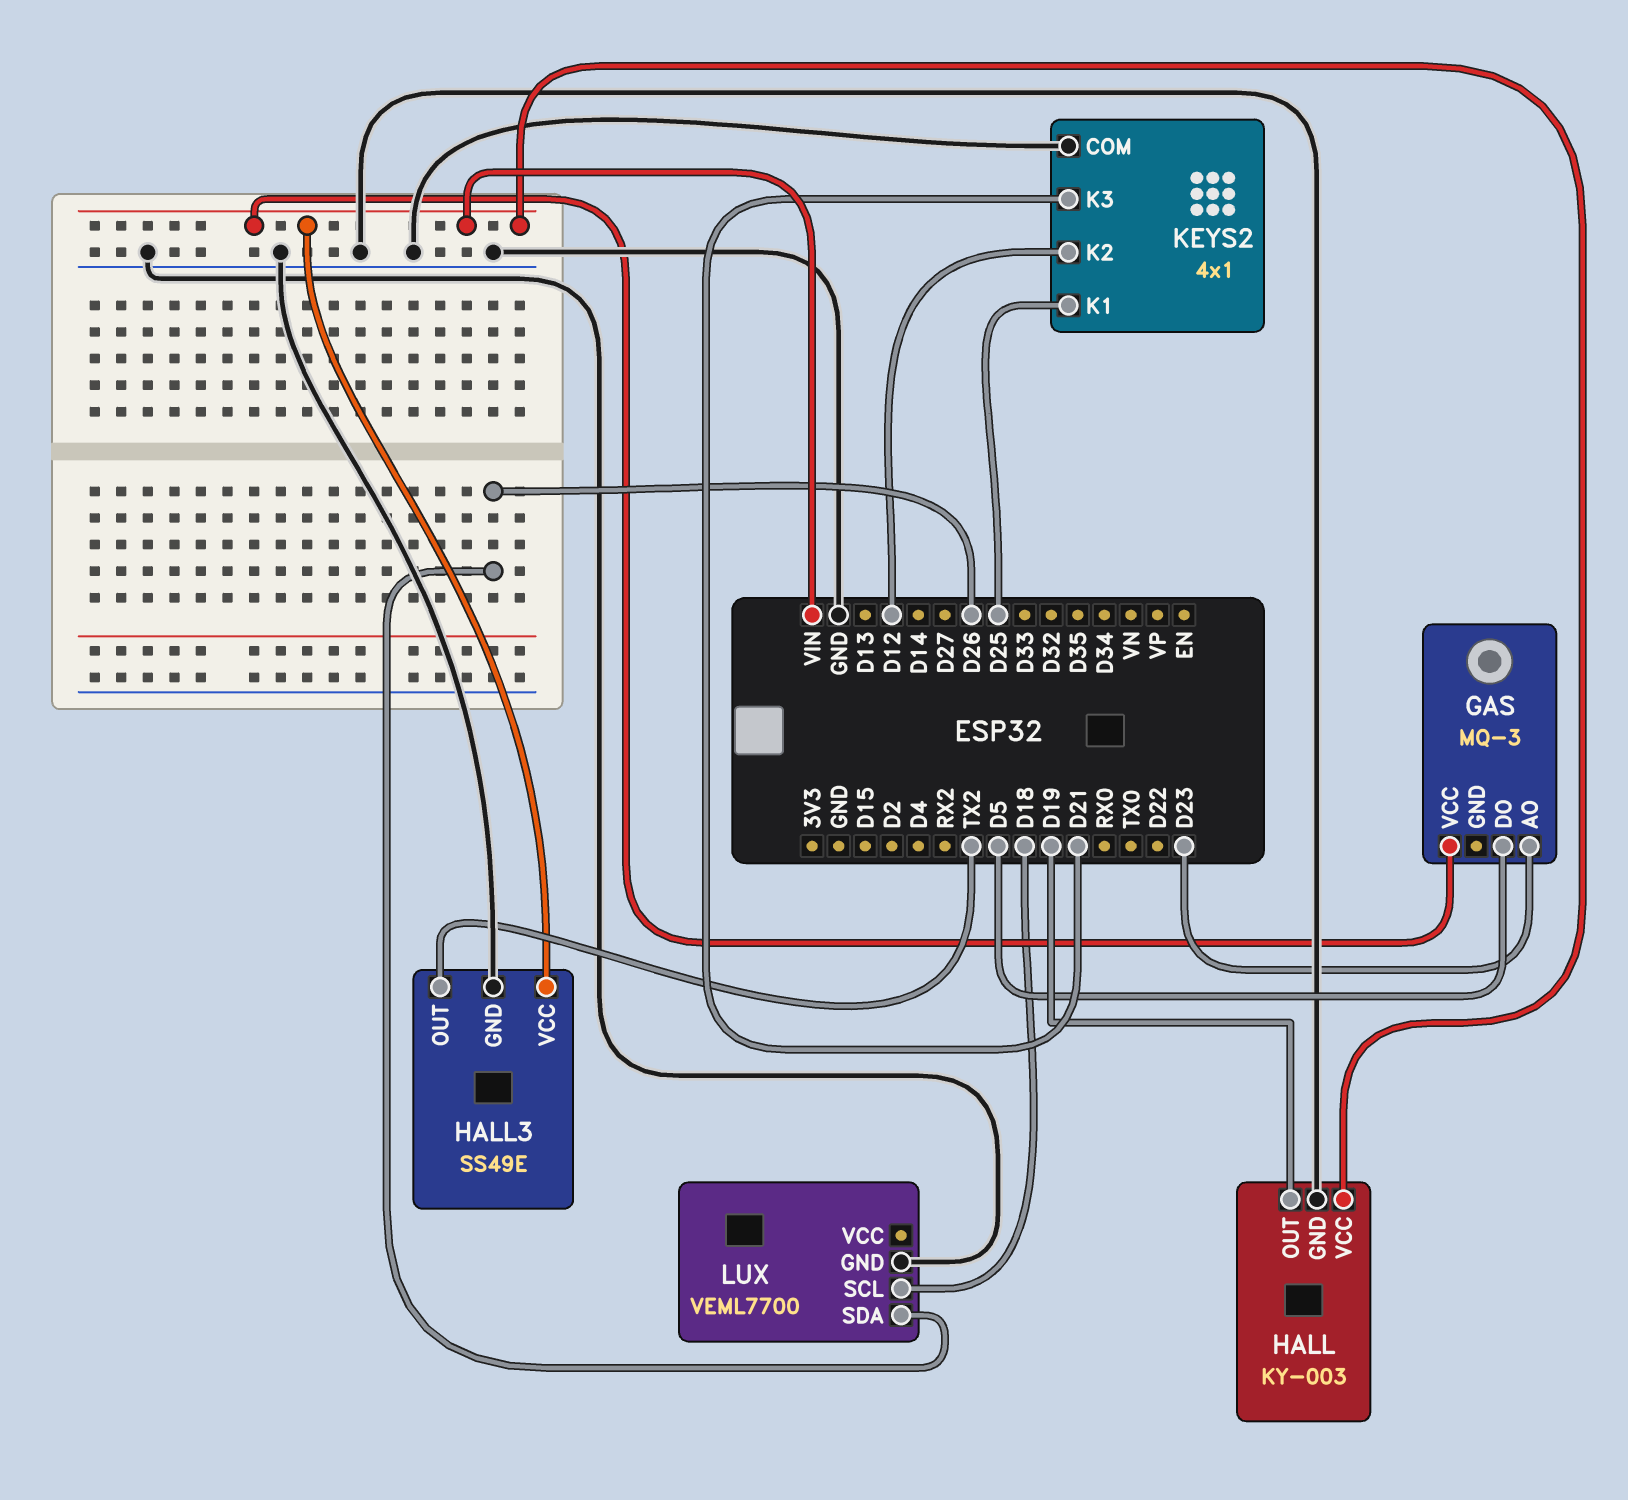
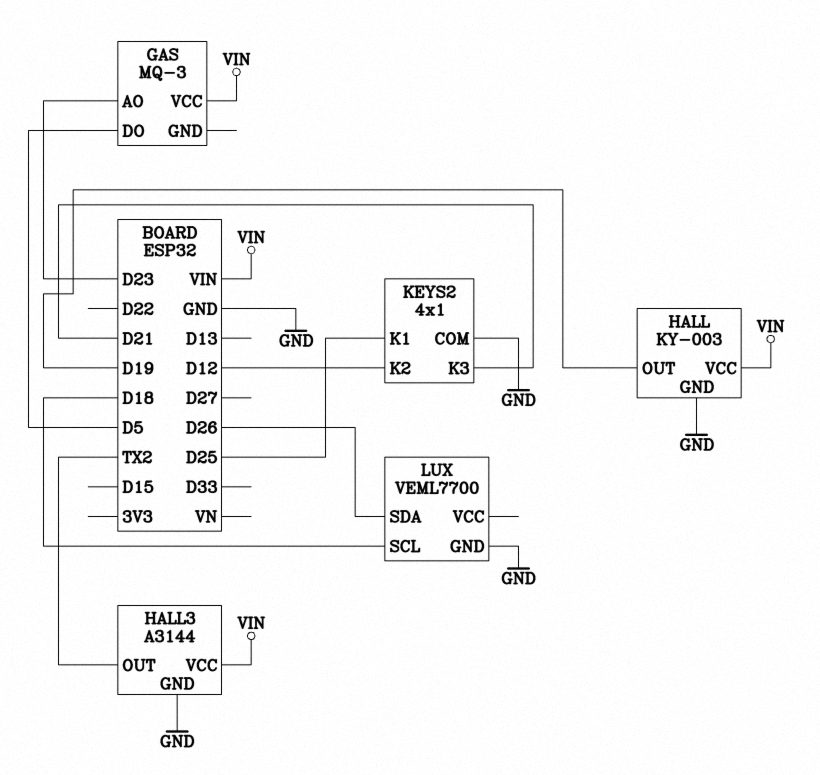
HALL3: SS49E -> A3144

